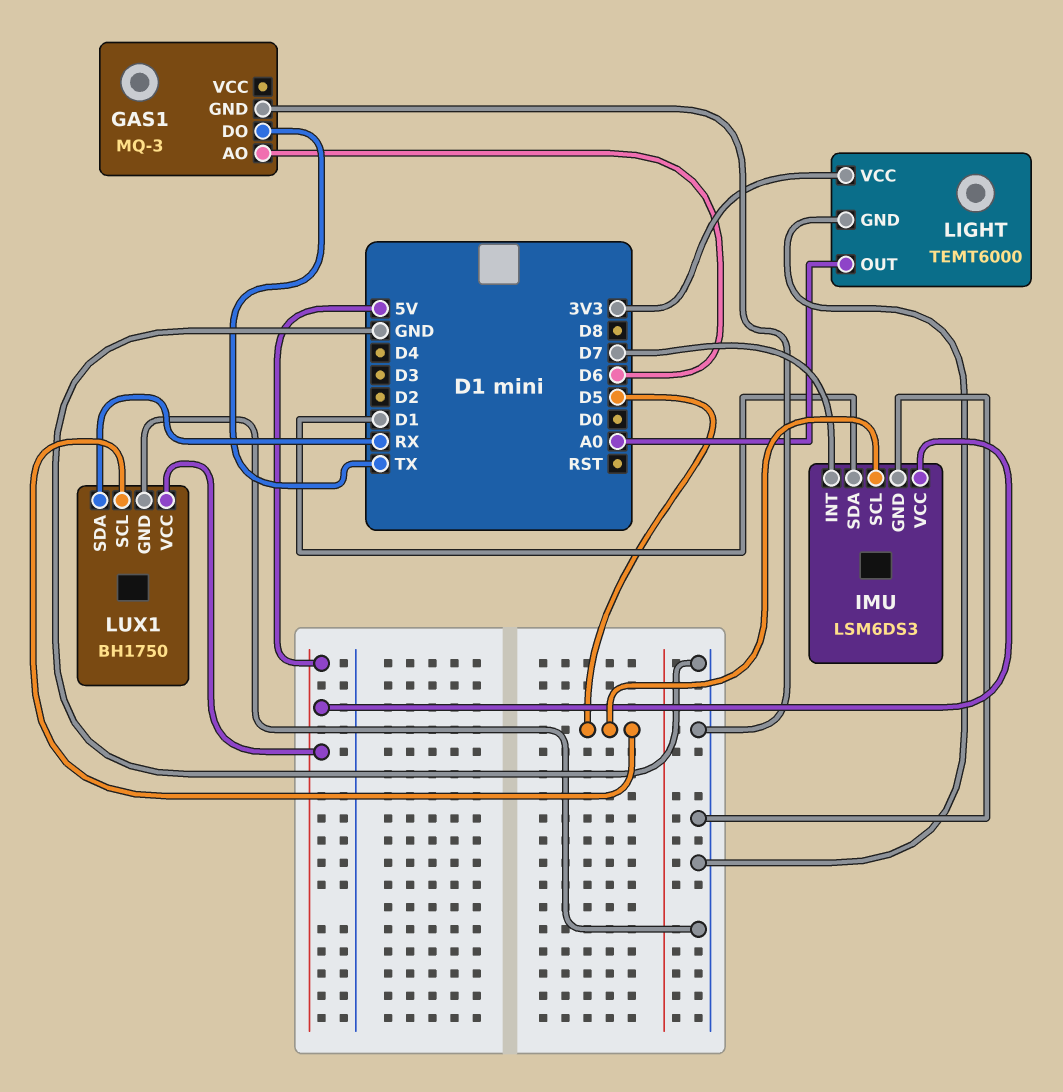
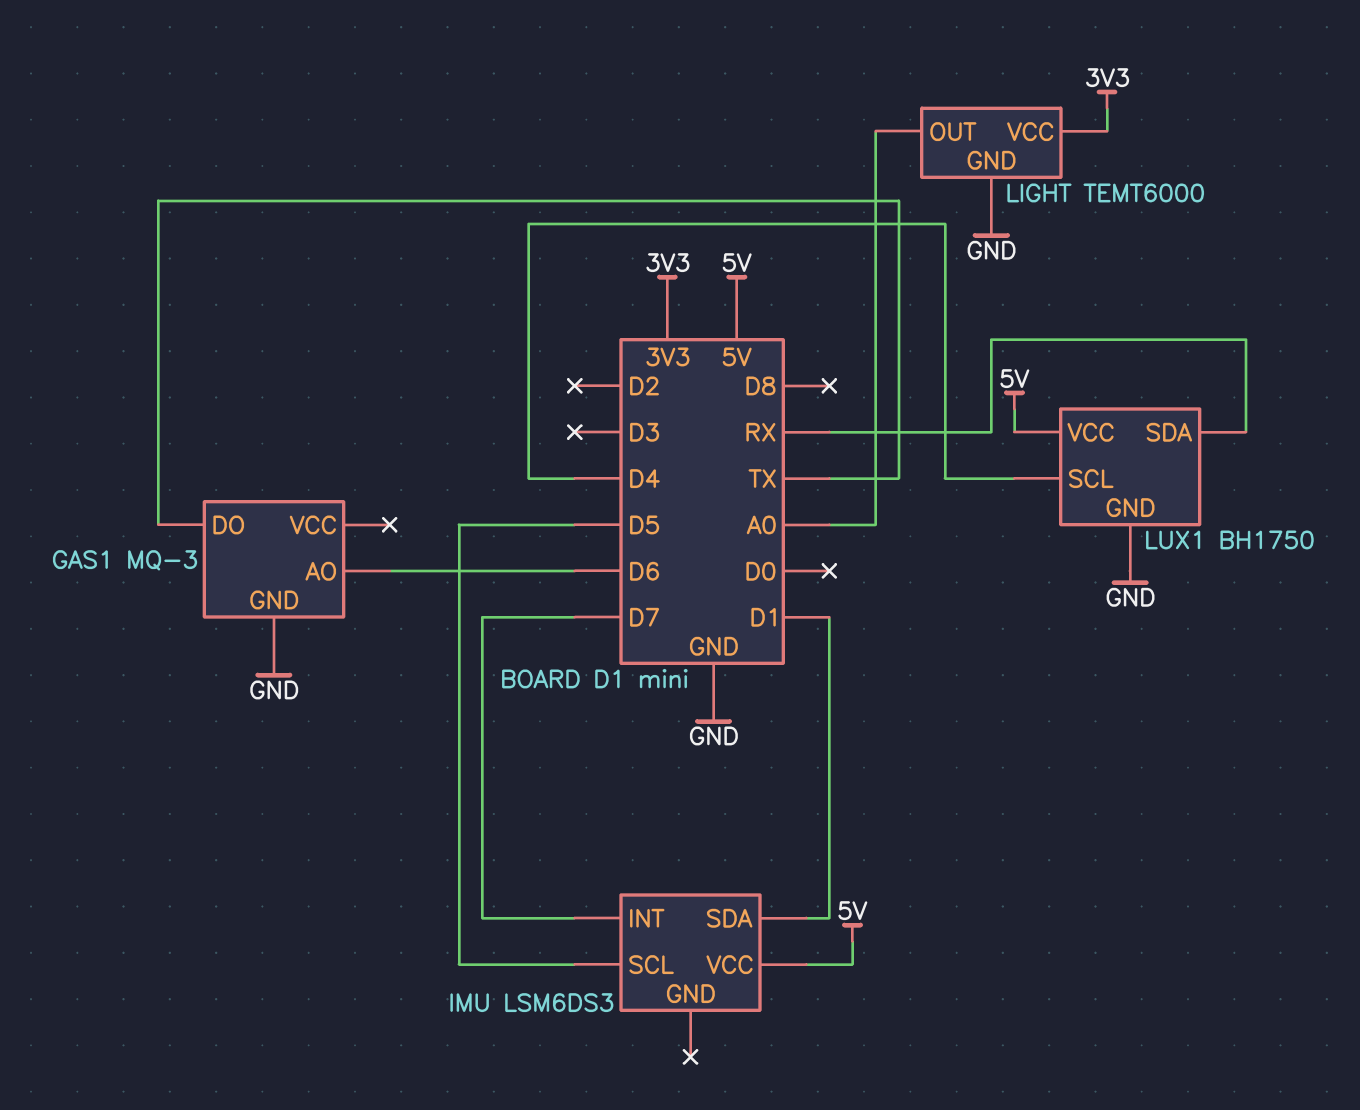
IMU pin GND: GND -> none
LUX1 pin SCL: D5 -> D4

